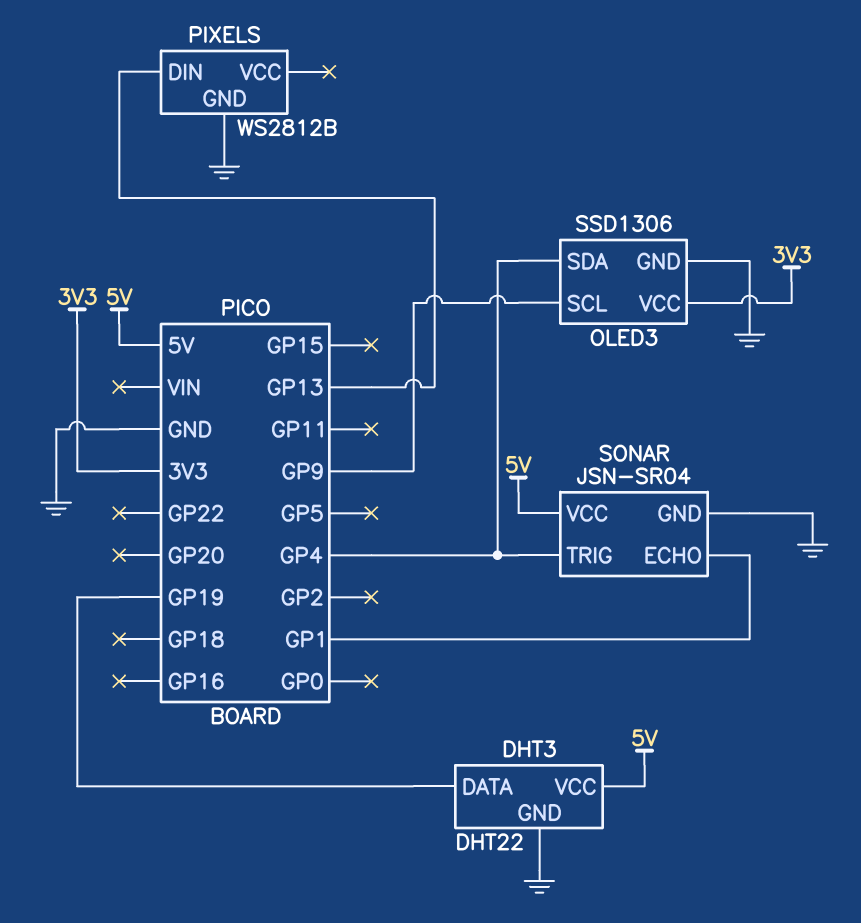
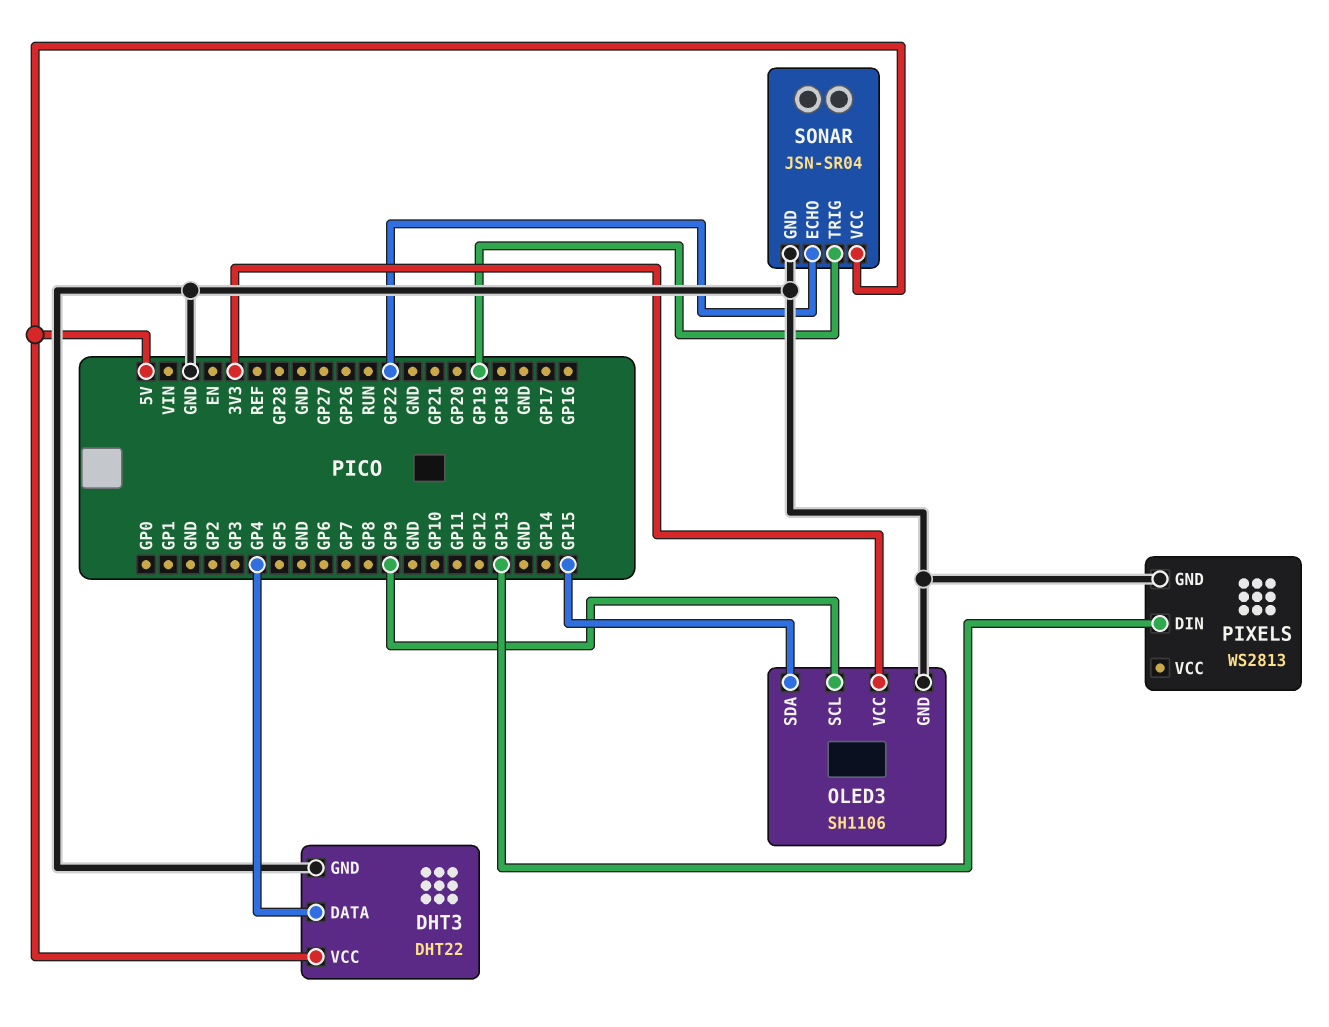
DHT3 pin DATA: GP19 -> GP4
OLED3: SSD1306 -> SH1106
OLED3 pin SDA: GP4 -> GP15
PIXELS: WS2812B -> WS2813
SONAR pin ECHO: GP1 -> GP22
SONAR pin TRIG: GP4 -> GP19

